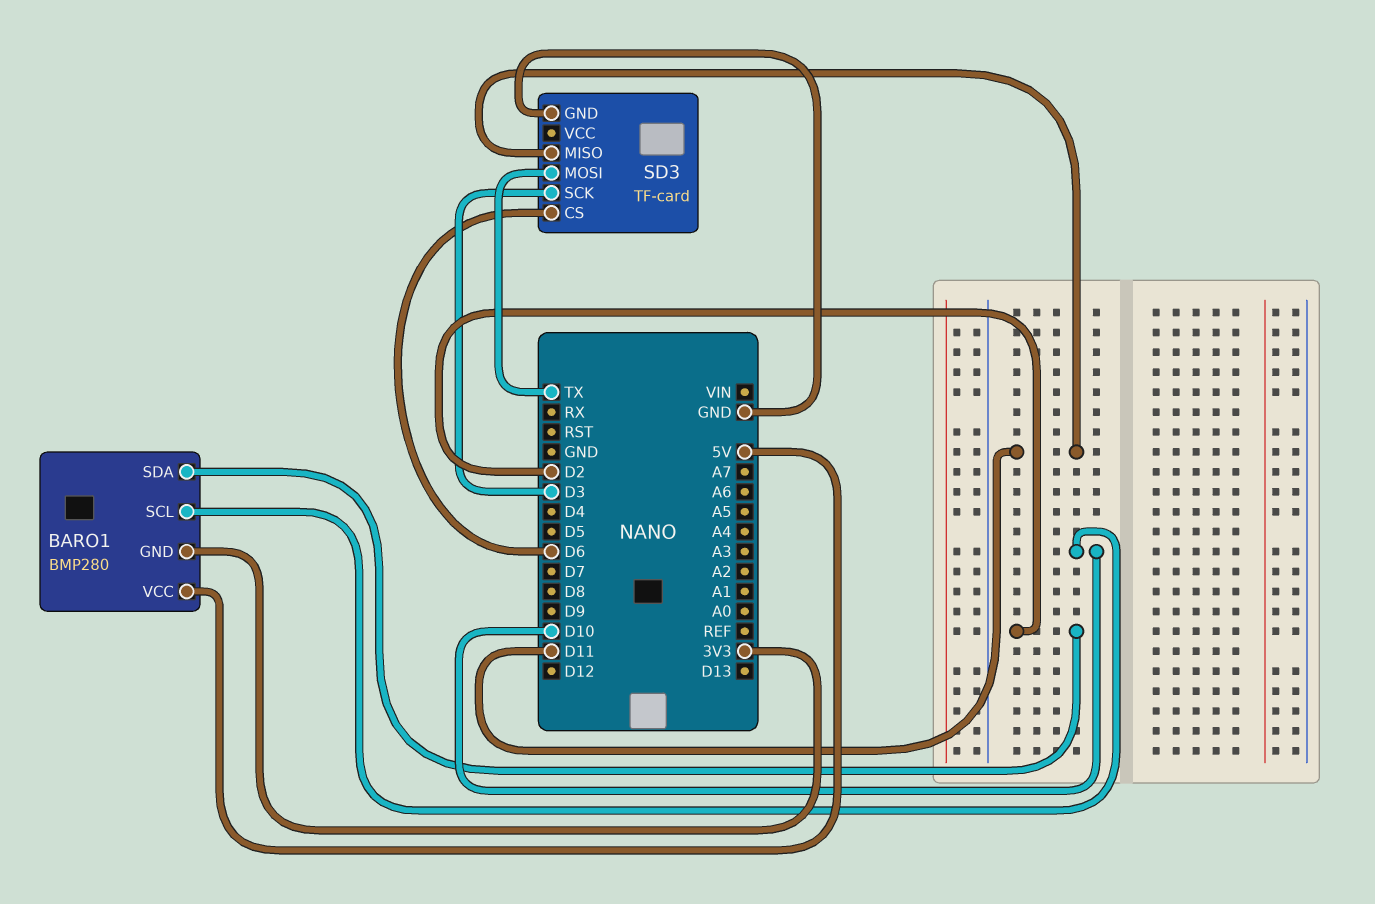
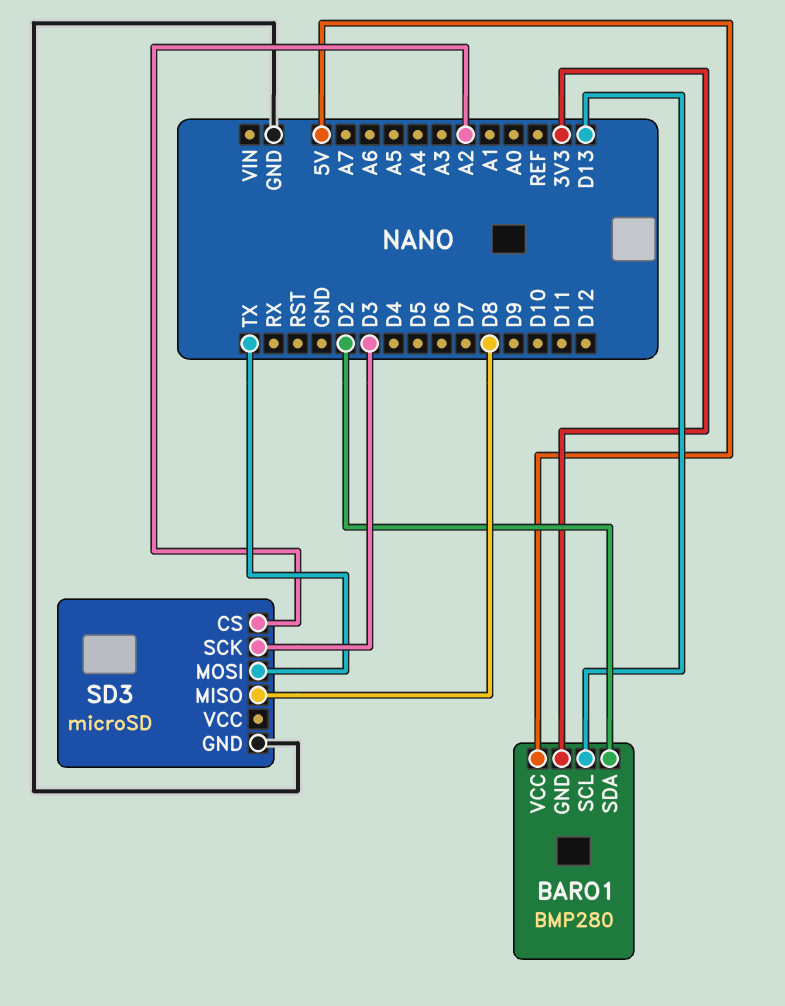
BARO1 pin SCL: D10 -> D13
SD3: TF-card -> microSD
SD3 pin CS: D6 -> A2
SD3 pin MISO: D11 -> D8

